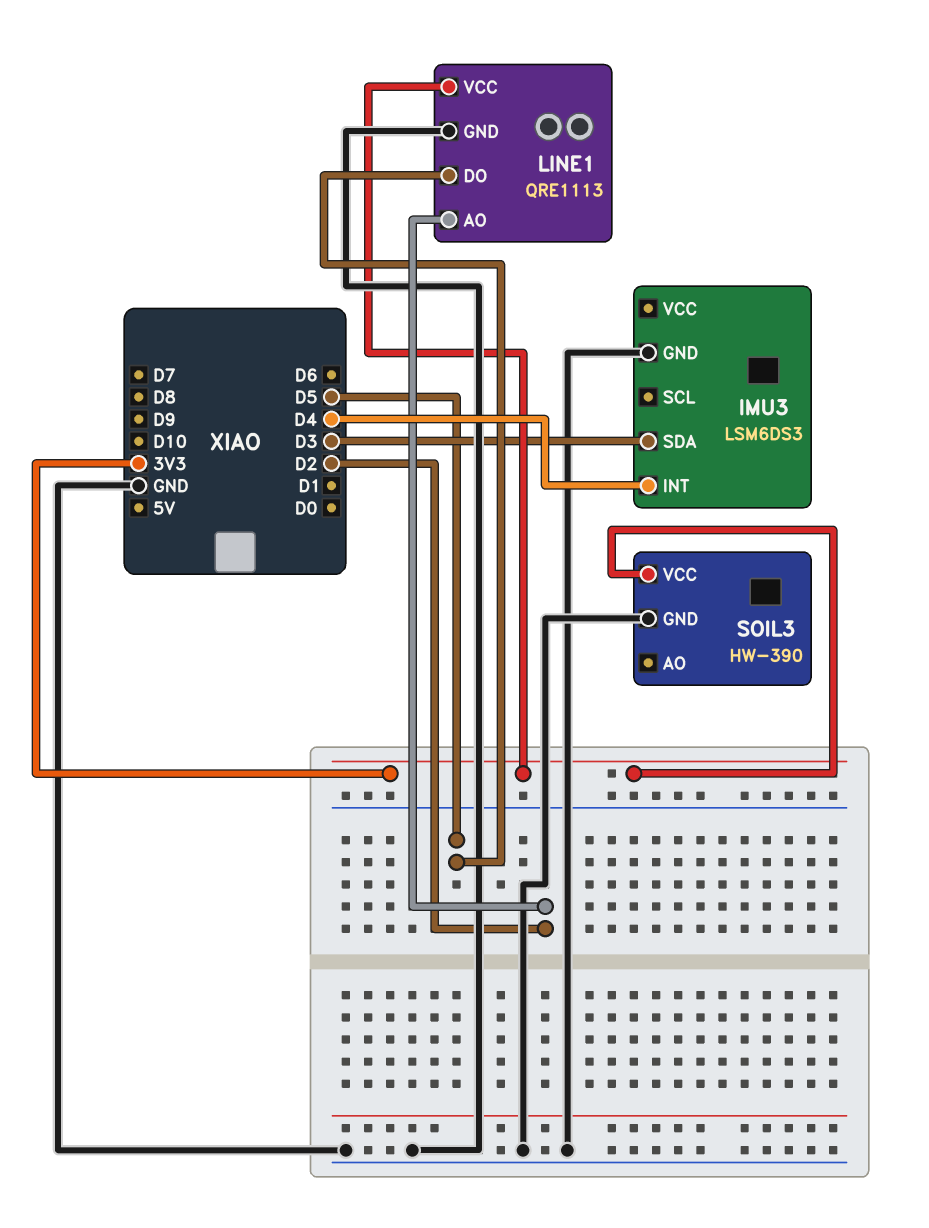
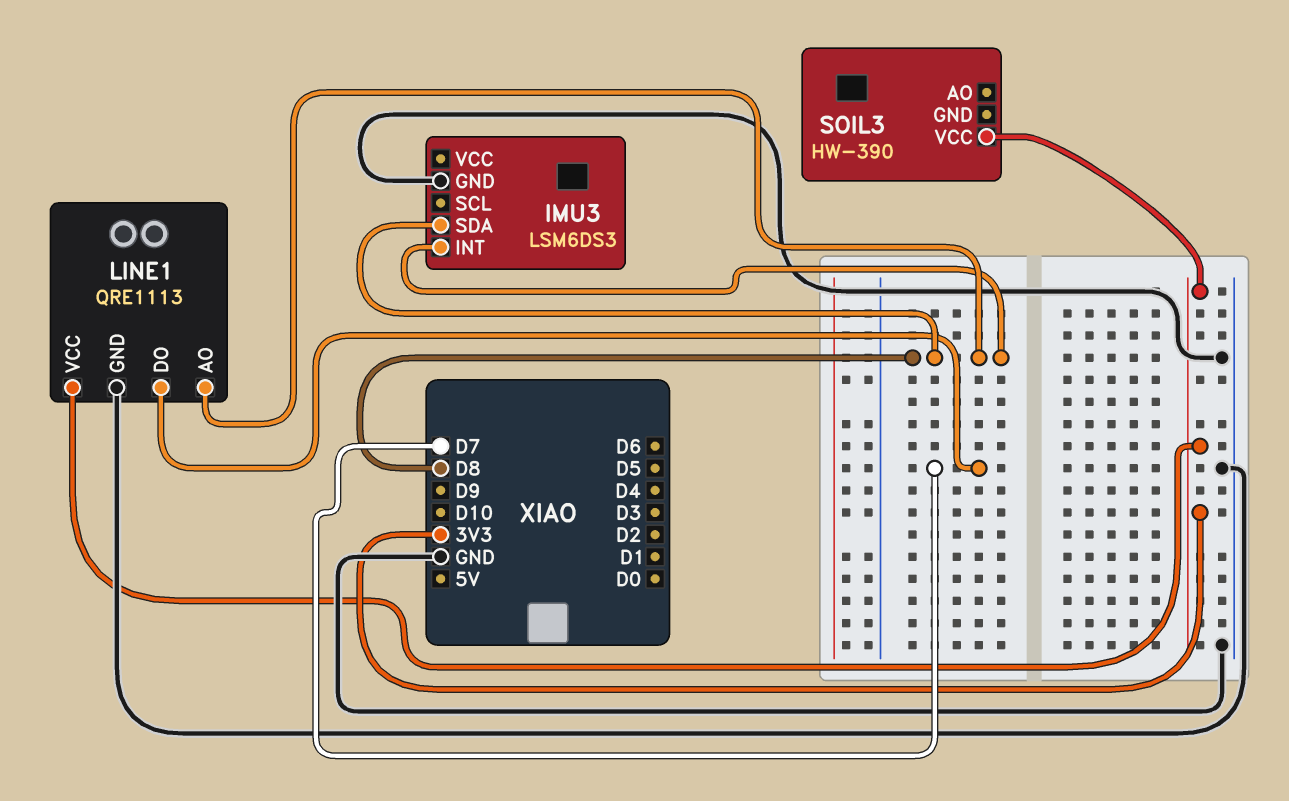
IMU3 pin INT: D4 -> D8
IMU3 pin SDA: D3 -> D8
LINE1 pin AO: D2 -> D8
LINE1 pin DO: D5 -> D7
SOIL3 pin GND: GND -> none

